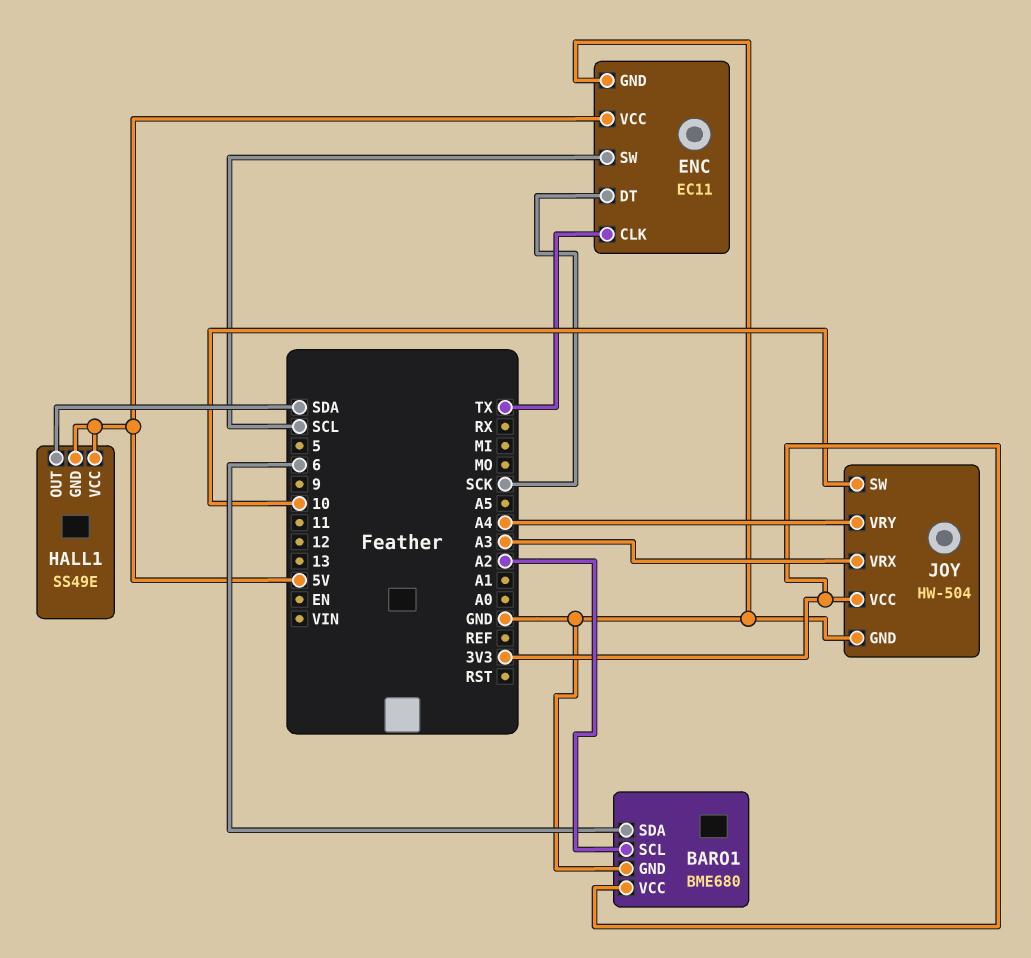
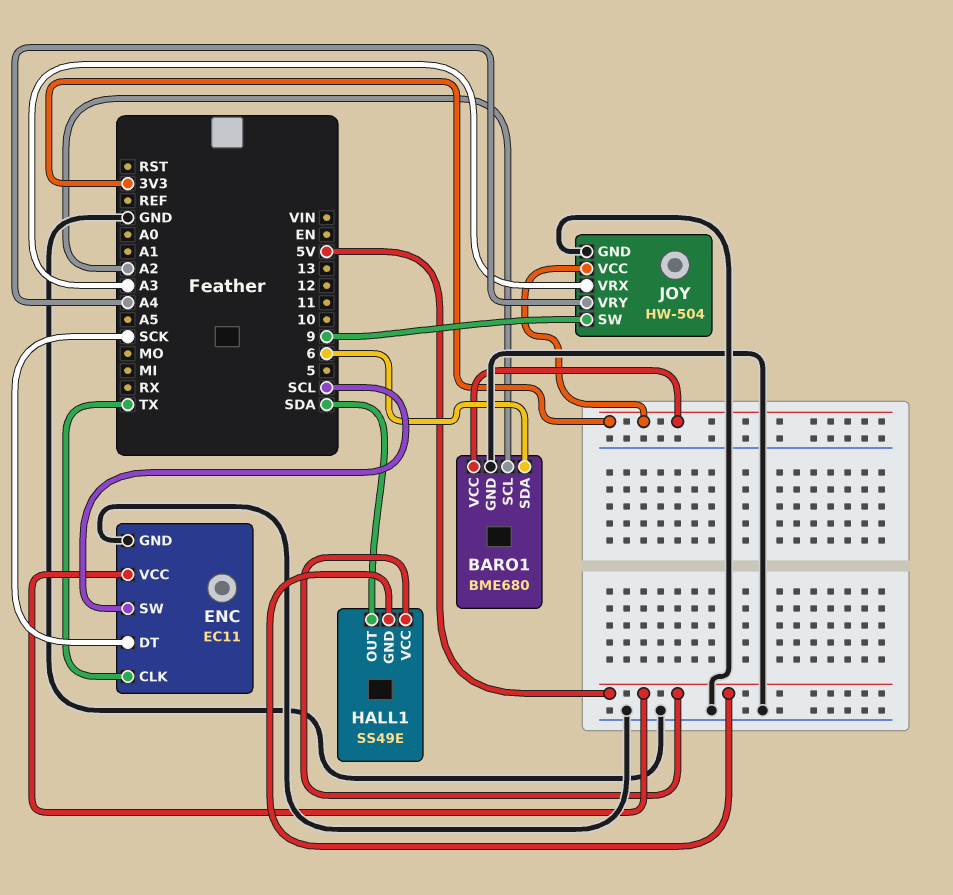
JOY pin SW: 10 -> 9

